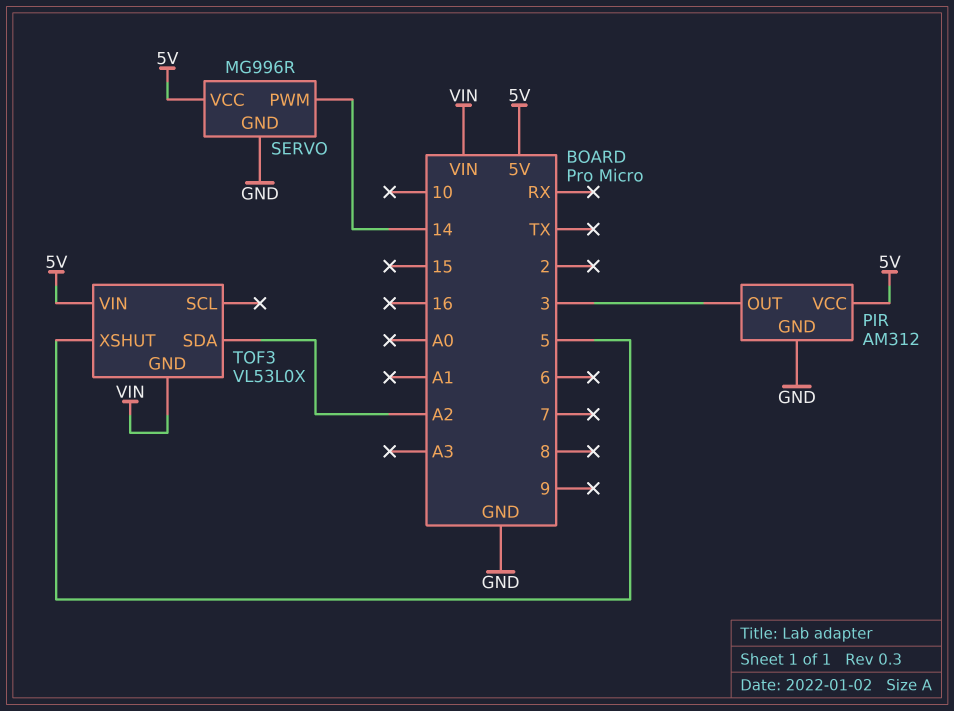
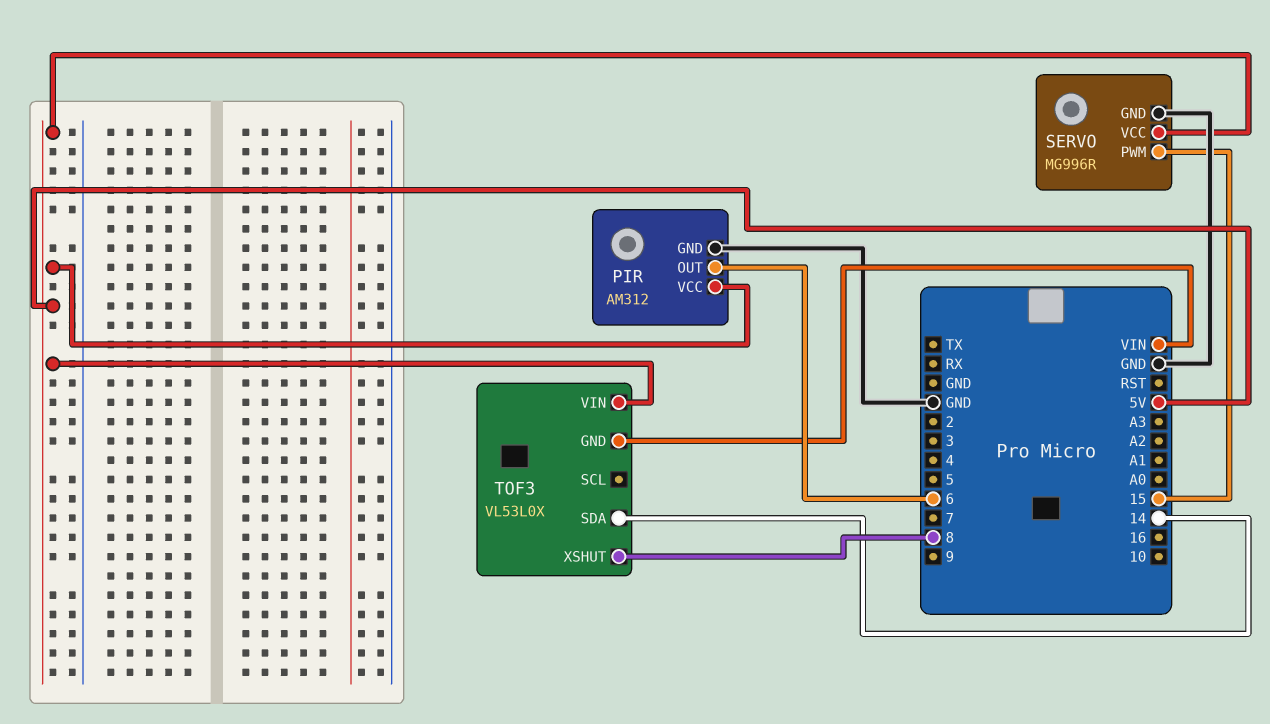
PIR pin OUT: 3 -> 6
SERVO pin PWM: 14 -> 15
TOF3 pin SDA: A2 -> 14
TOF3 pin XSHUT: 5 -> 8

